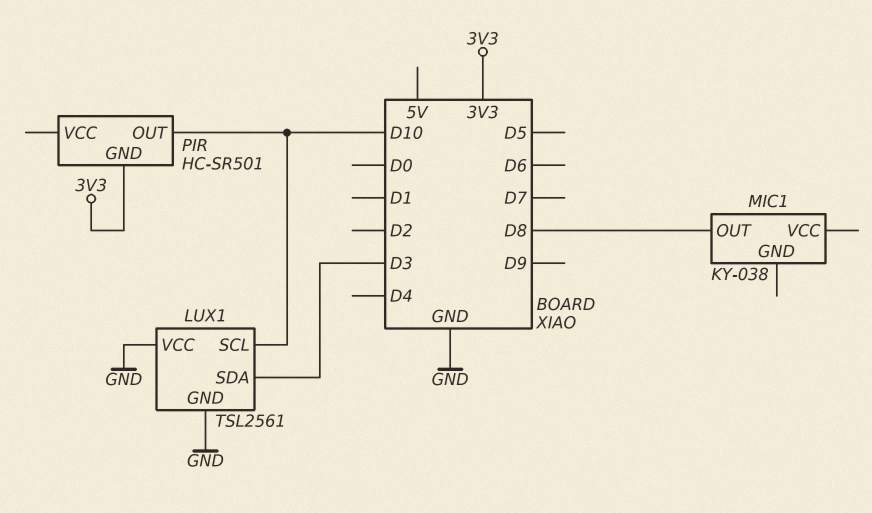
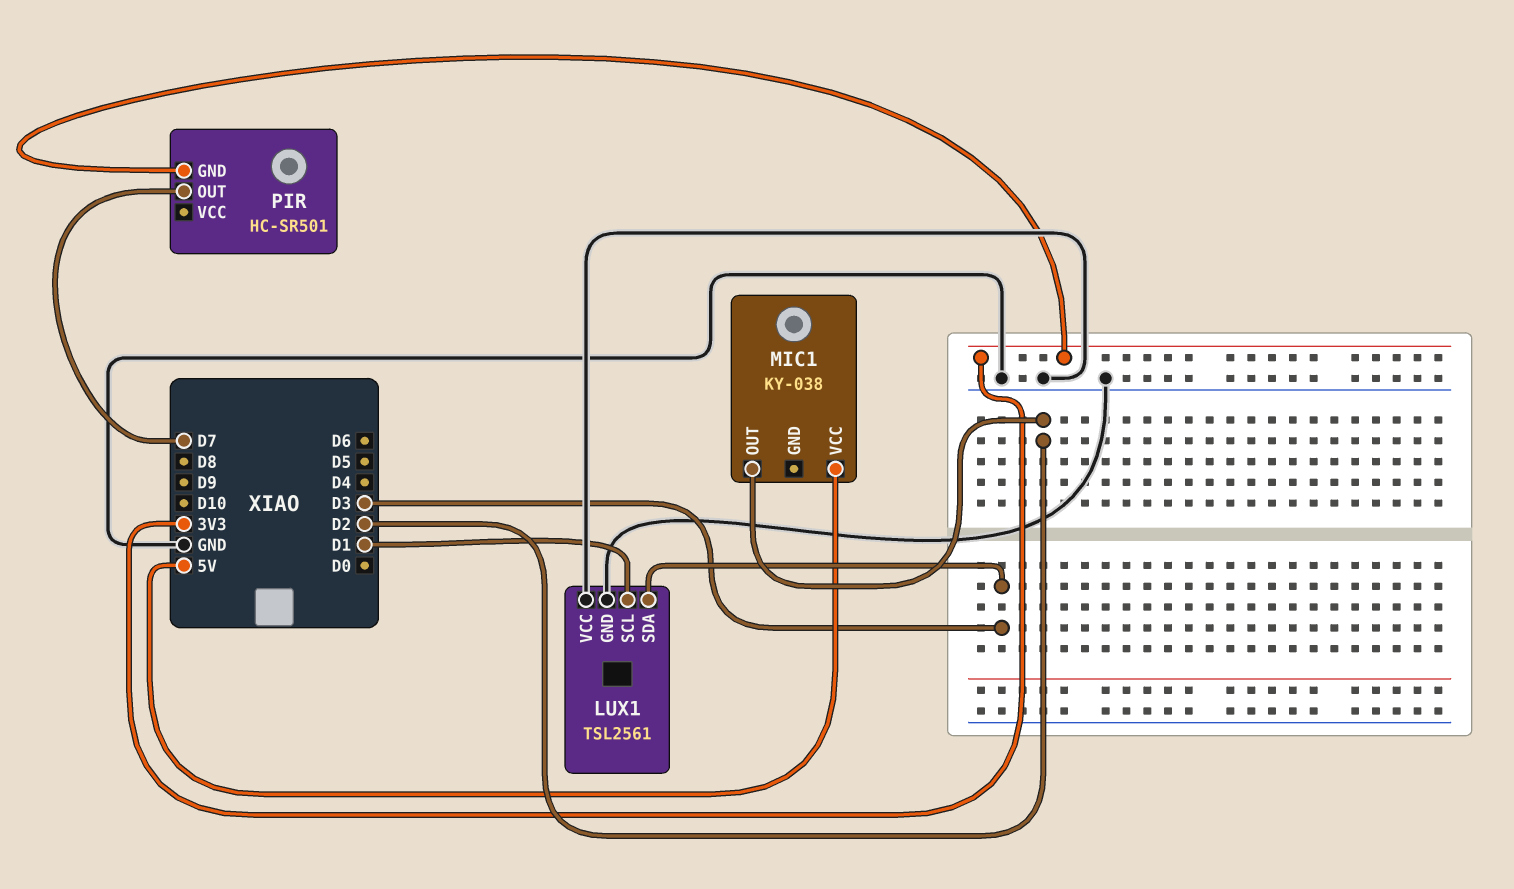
LUX1 pin SCL: D10 -> D1
MIC1 pin OUT: D8 -> D2
MIC1 pin VCC: none -> 5V
PIR pin OUT: D10 -> D7

